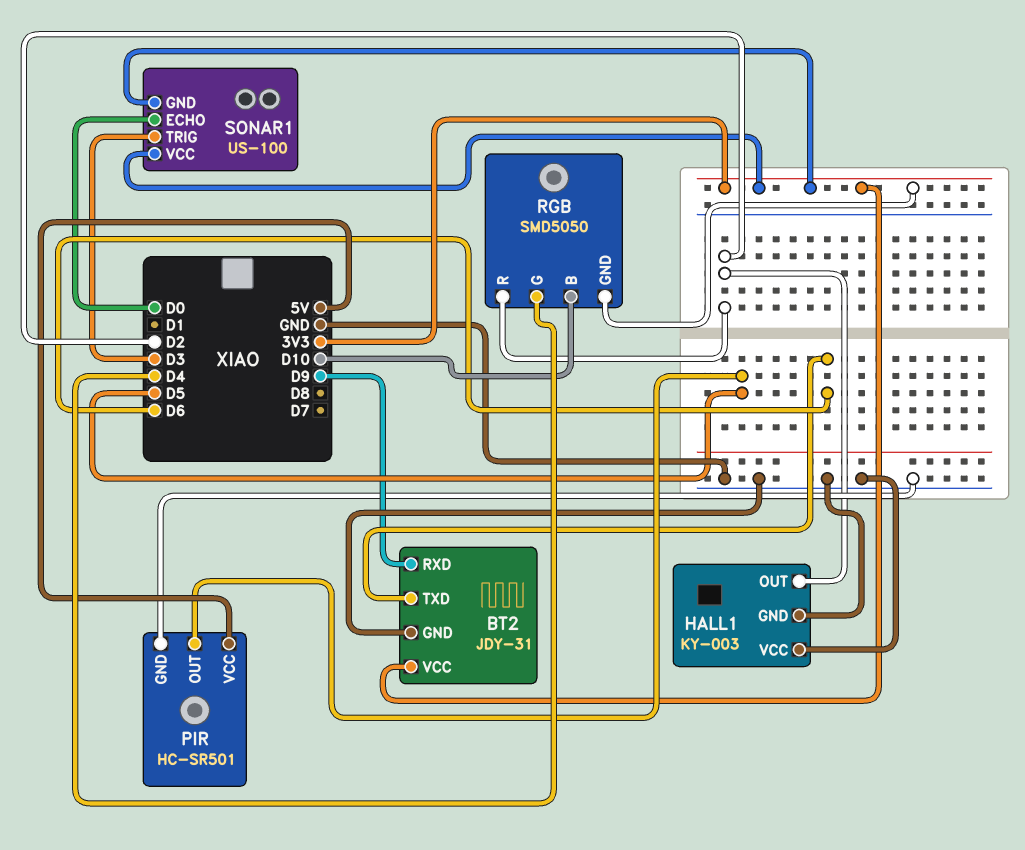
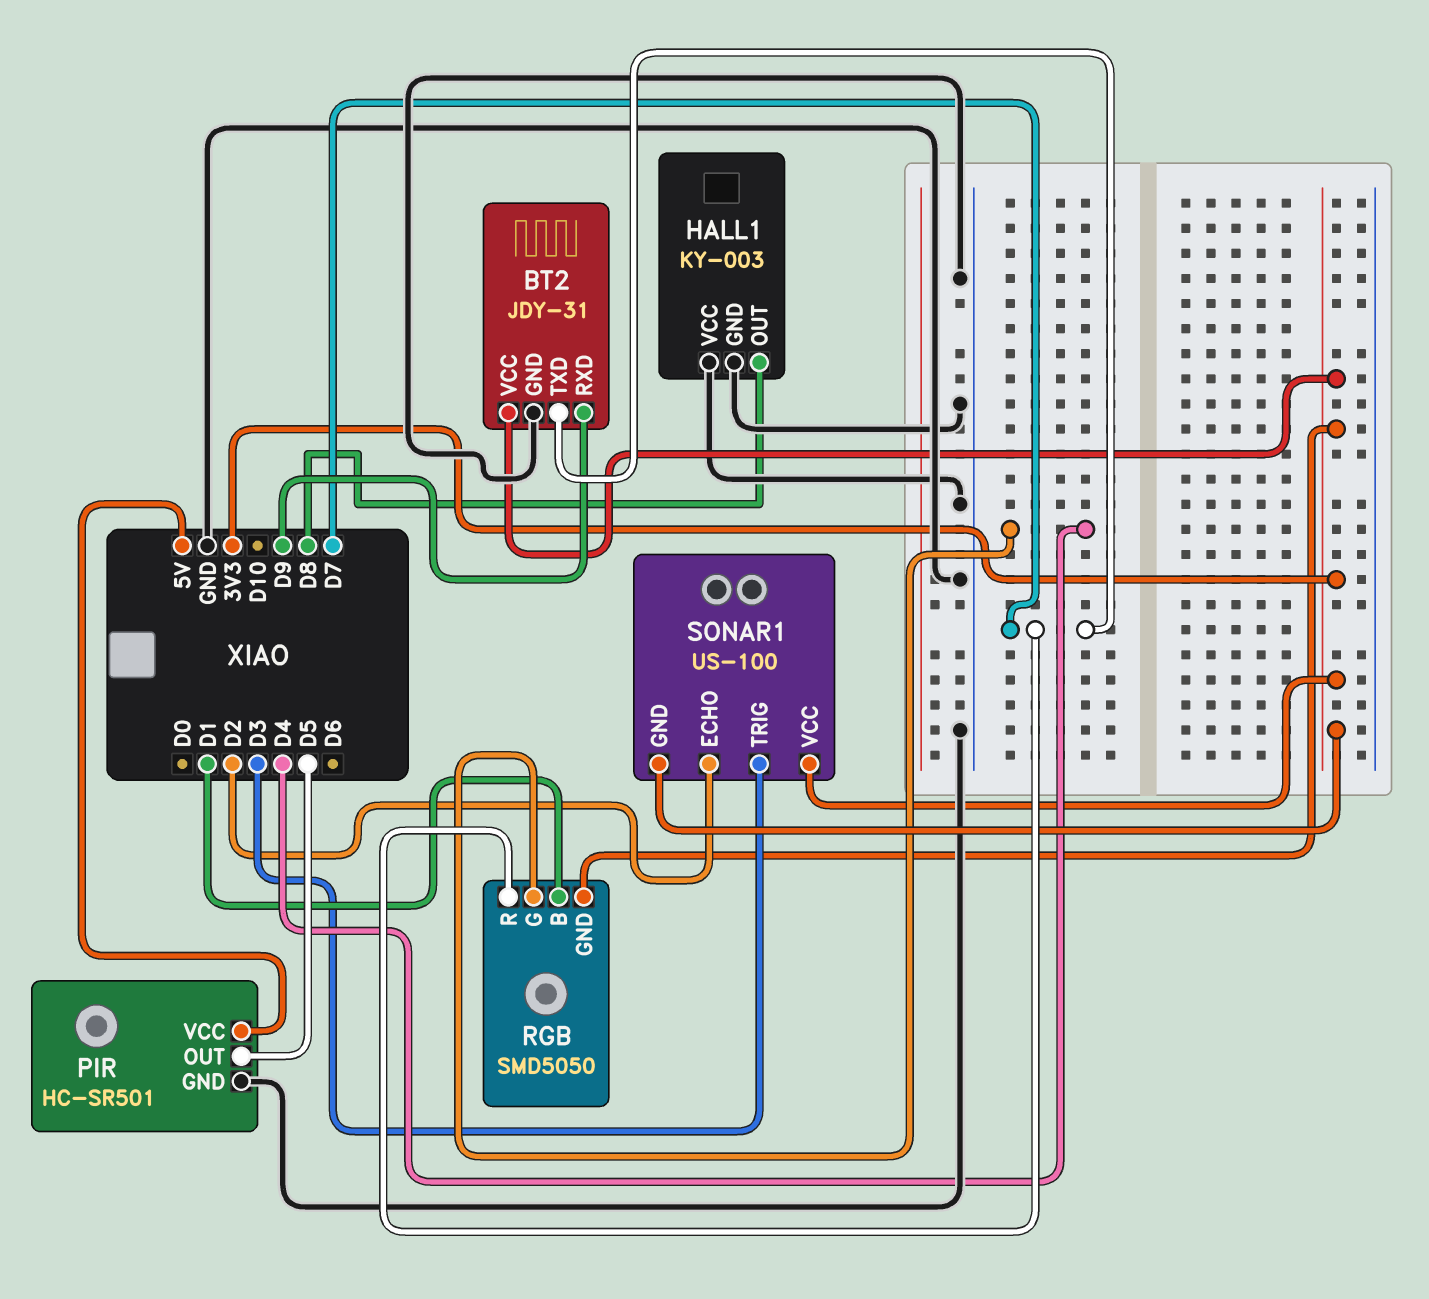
BT2 pin TXD: D6 -> D7
HALL1 pin OUT: D2 -> D8
RGB pin B: D10 -> D1
RGB pin R: D2 -> D7
SONAR1 pin ECHO: D0 -> D2

